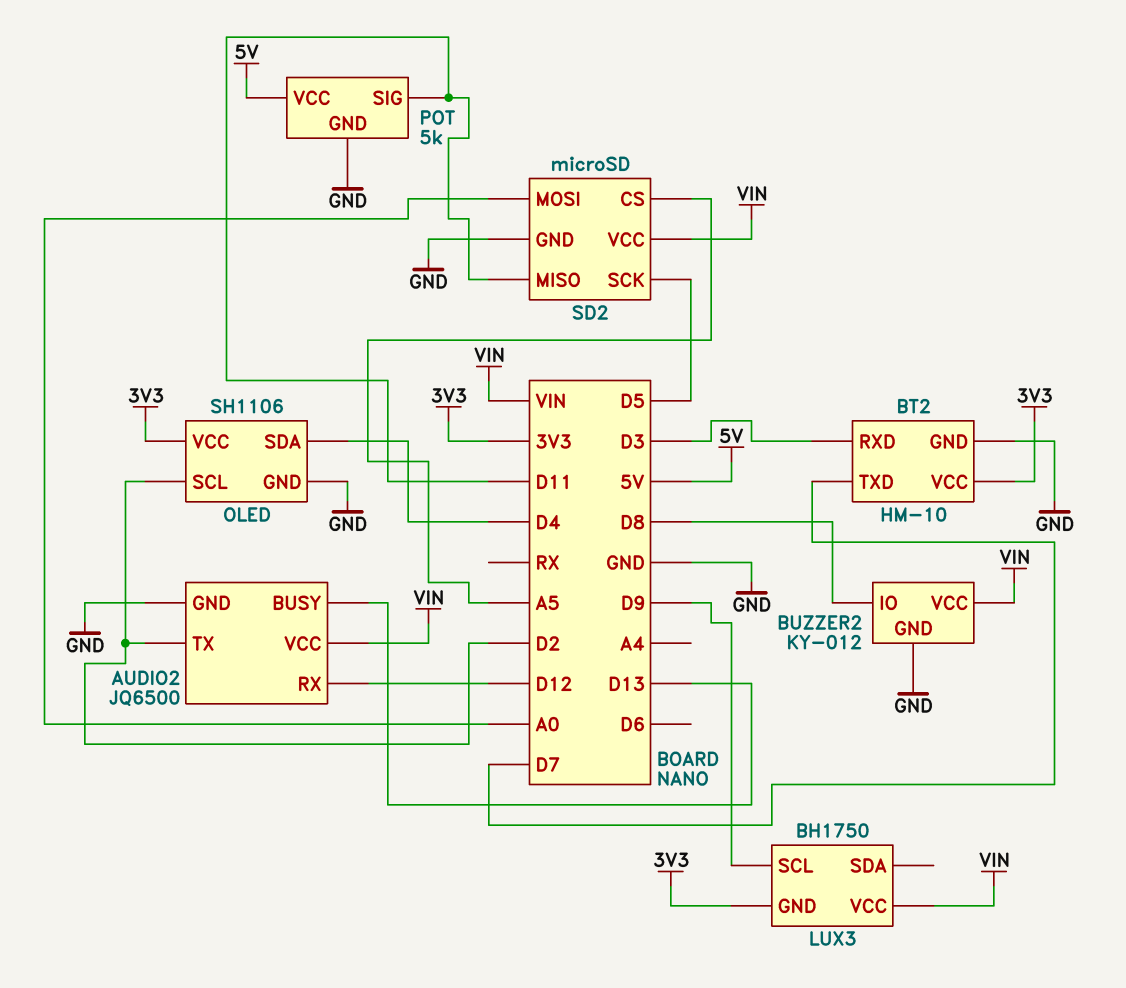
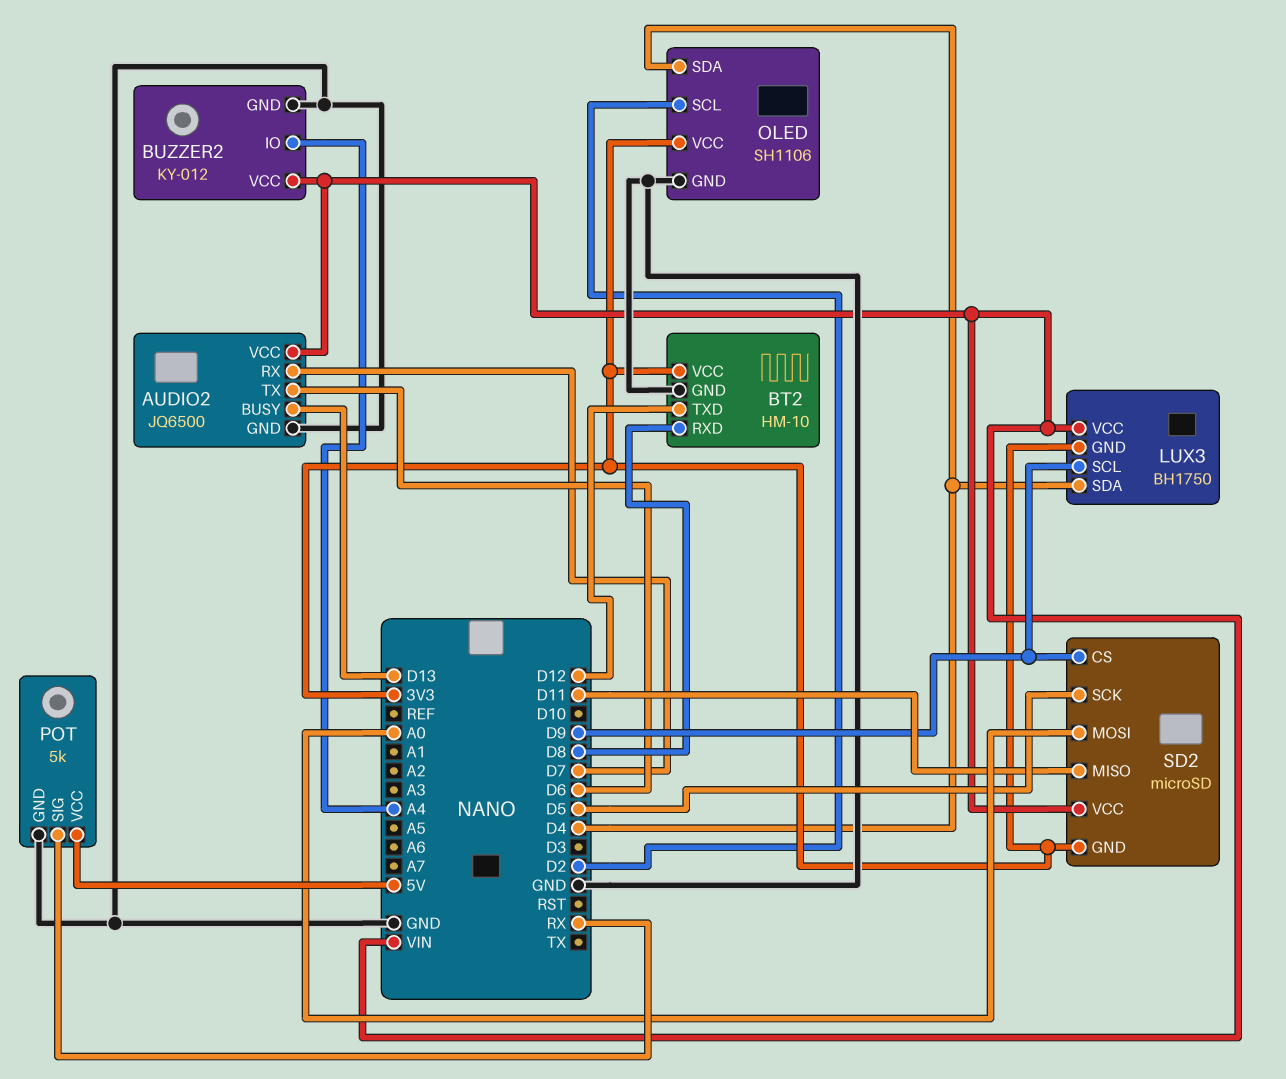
AUDIO2 pin RX: D12 -> D7
AUDIO2 pin TX: D2 -> D6
BT2 pin RXD: D3 -> D8
BT2 pin TXD: D7 -> D12
BUZZER2 pin IO: D8 -> A4
LUX3 pin SDA: none -> D4
POT pin SIG: D11 -> RX
SD2 pin CS: A5 -> D9
SD2 pin GND: GND -> 3V3

